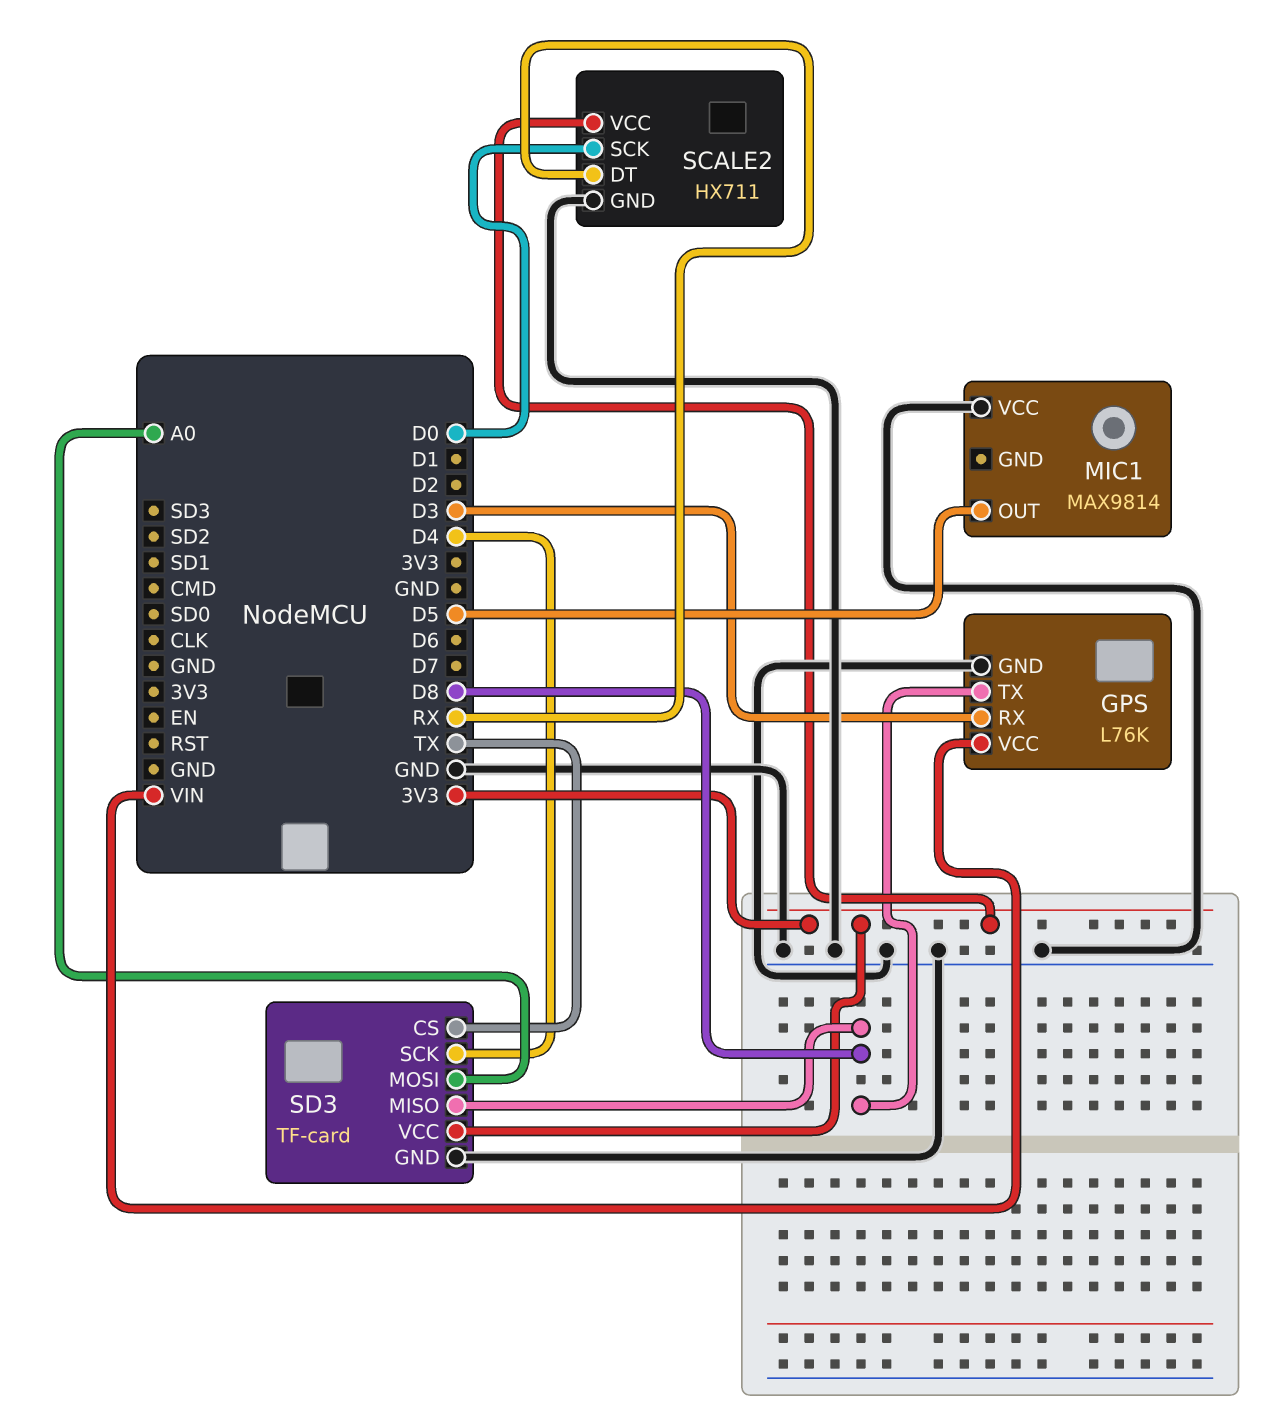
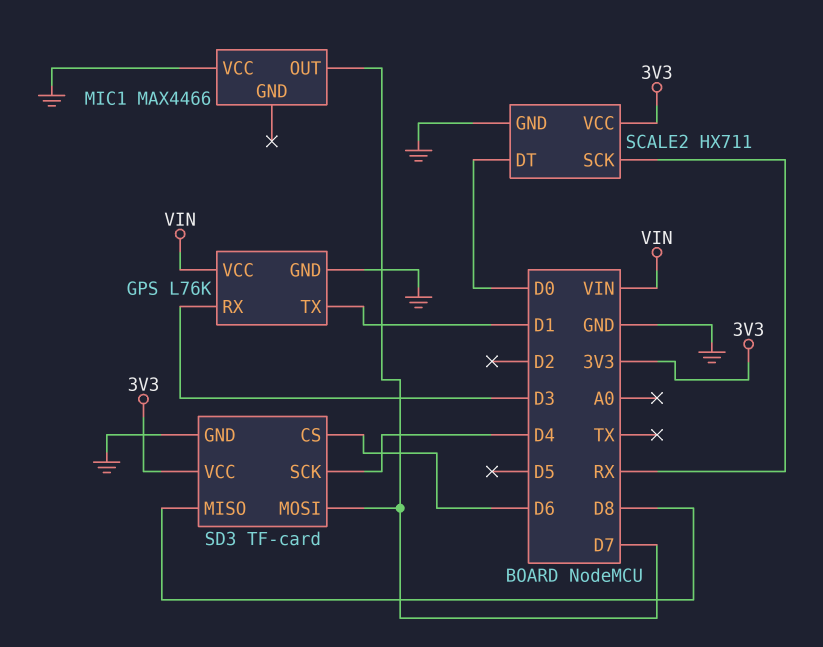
GPS pin TX: D8 -> D1
MIC1: MAX9814 -> MAX4466
MIC1 pin OUT: D5 -> D7
SCALE2 pin DT: RX -> D0
SCALE2 pin SCK: D0 -> RX
SD3 pin CS: TX -> D6
SD3 pin MOSI: A0 -> D7

